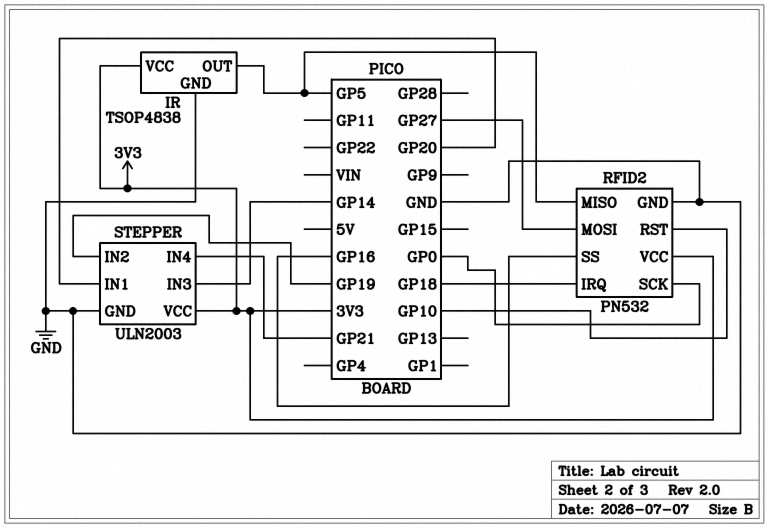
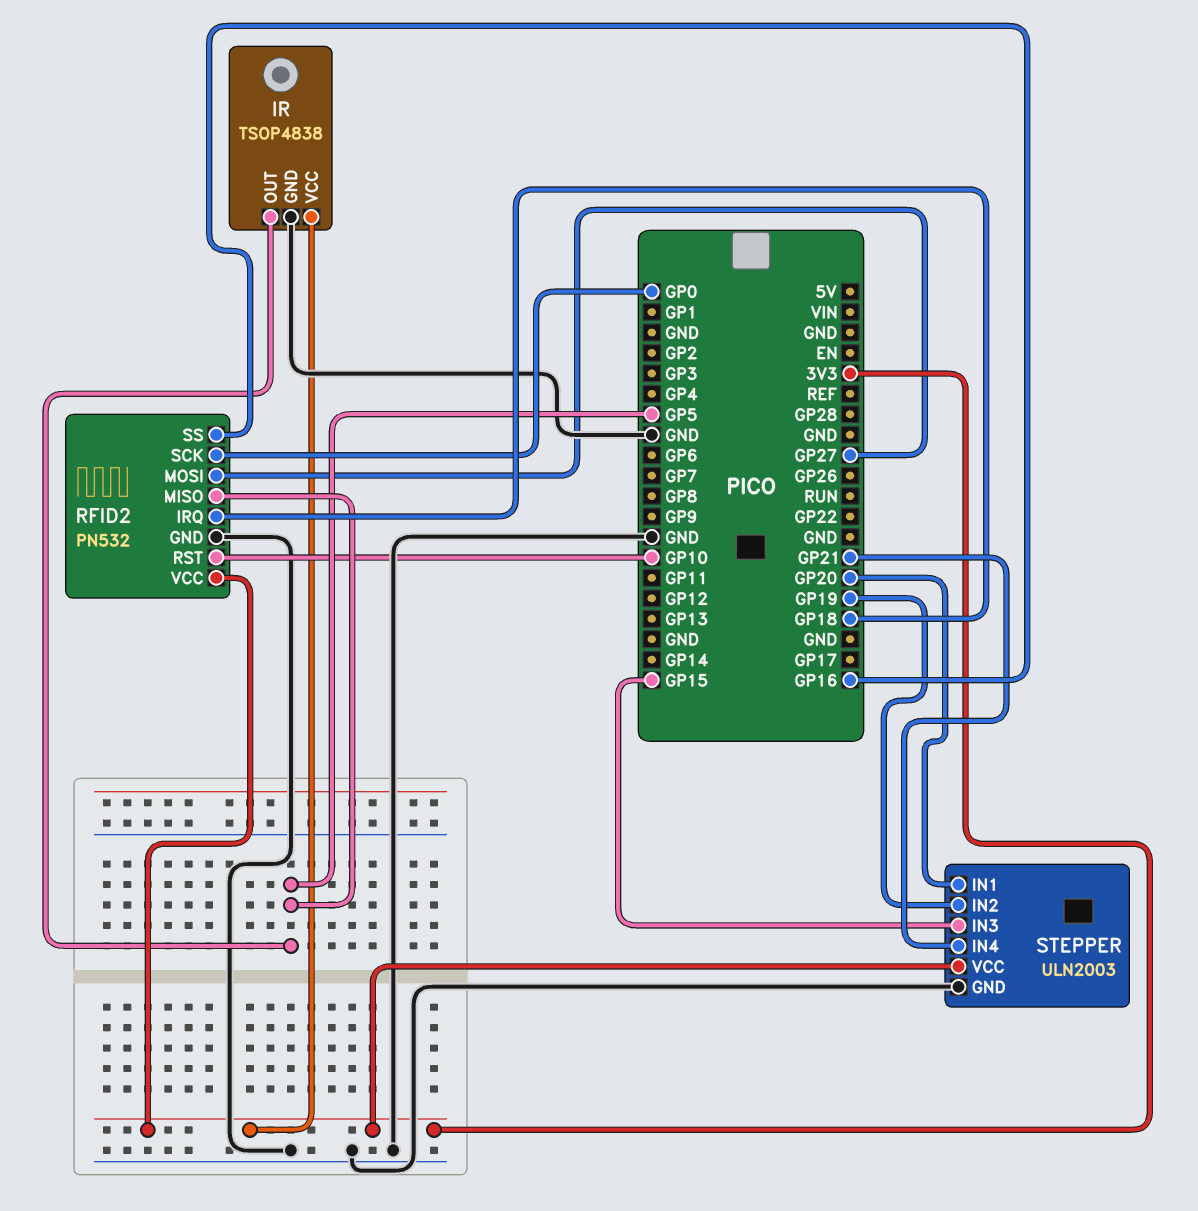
STEPPER pin IN3: GP14 -> GP15

